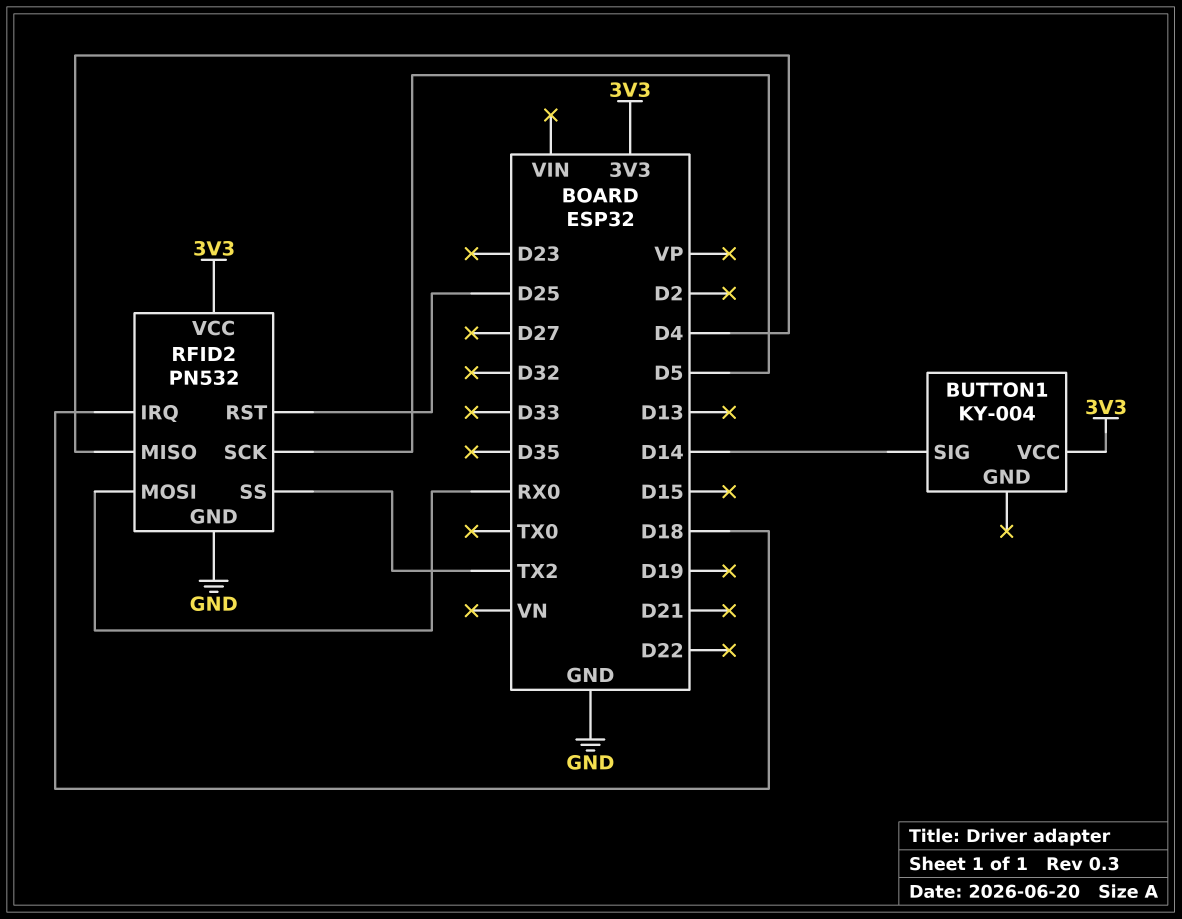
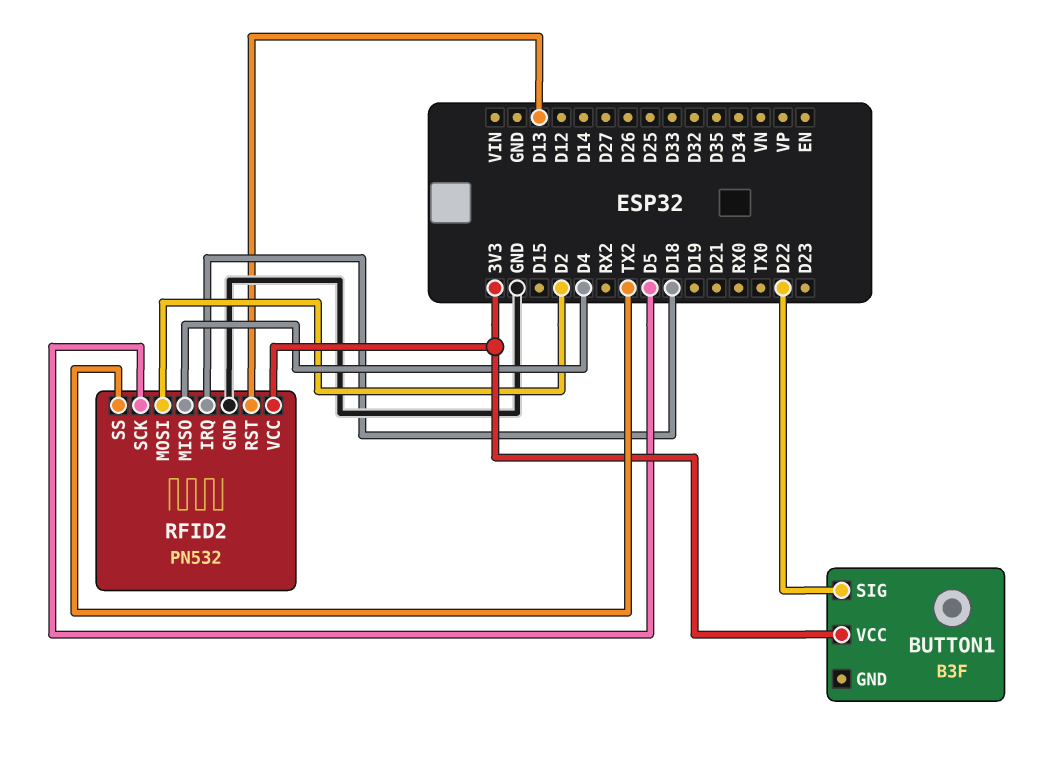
BUTTON1: KY-004 -> B3F
BUTTON1 pin SIG: D14 -> D22
RFID2 pin MOSI: RX0 -> D2
RFID2 pin RST: D25 -> D13

